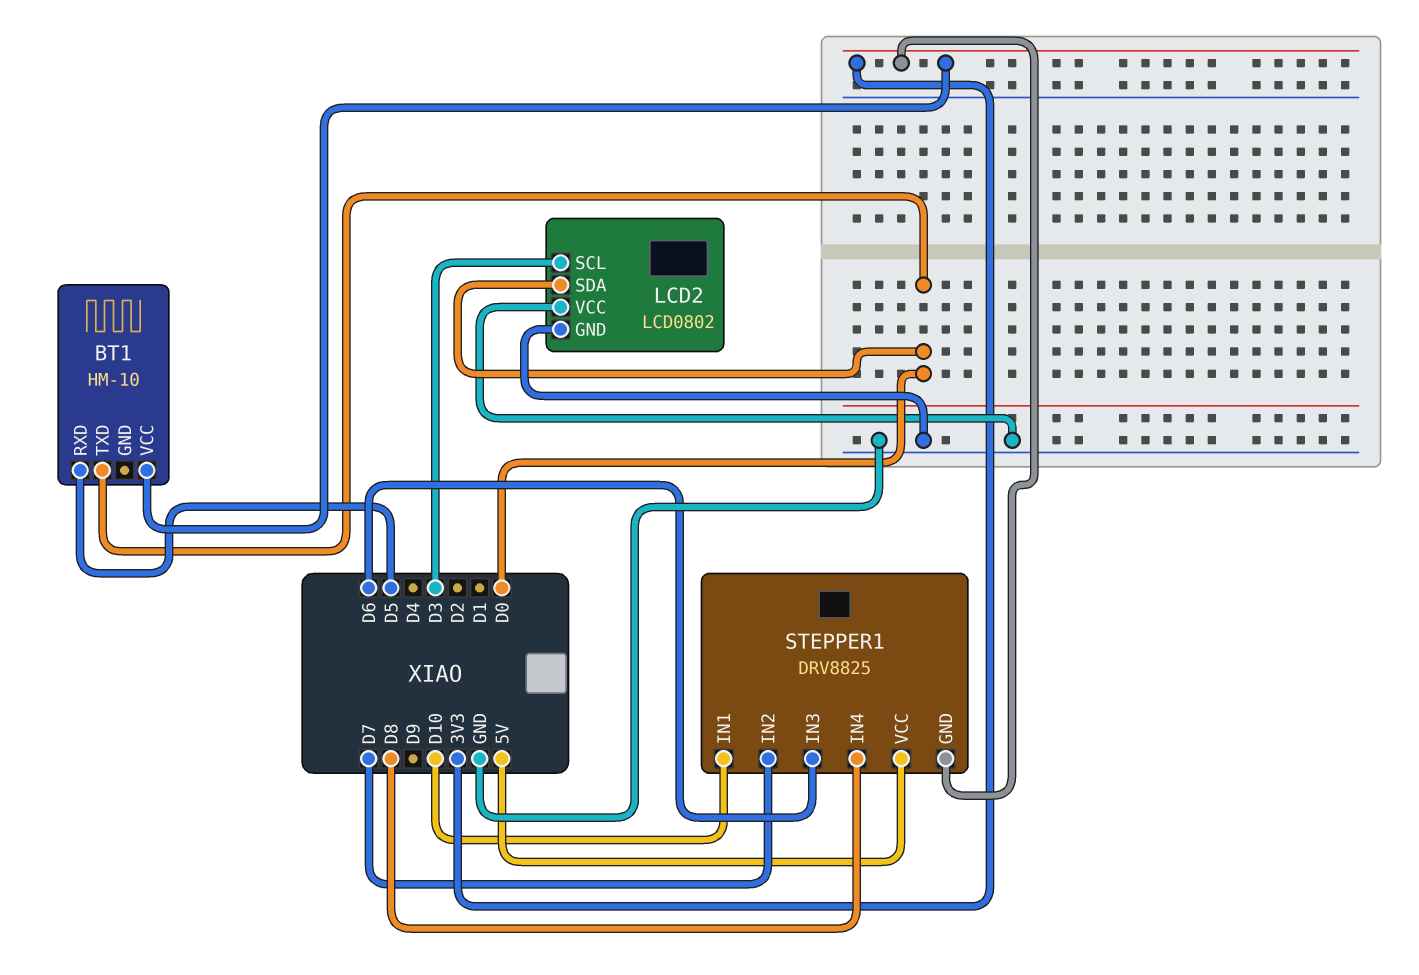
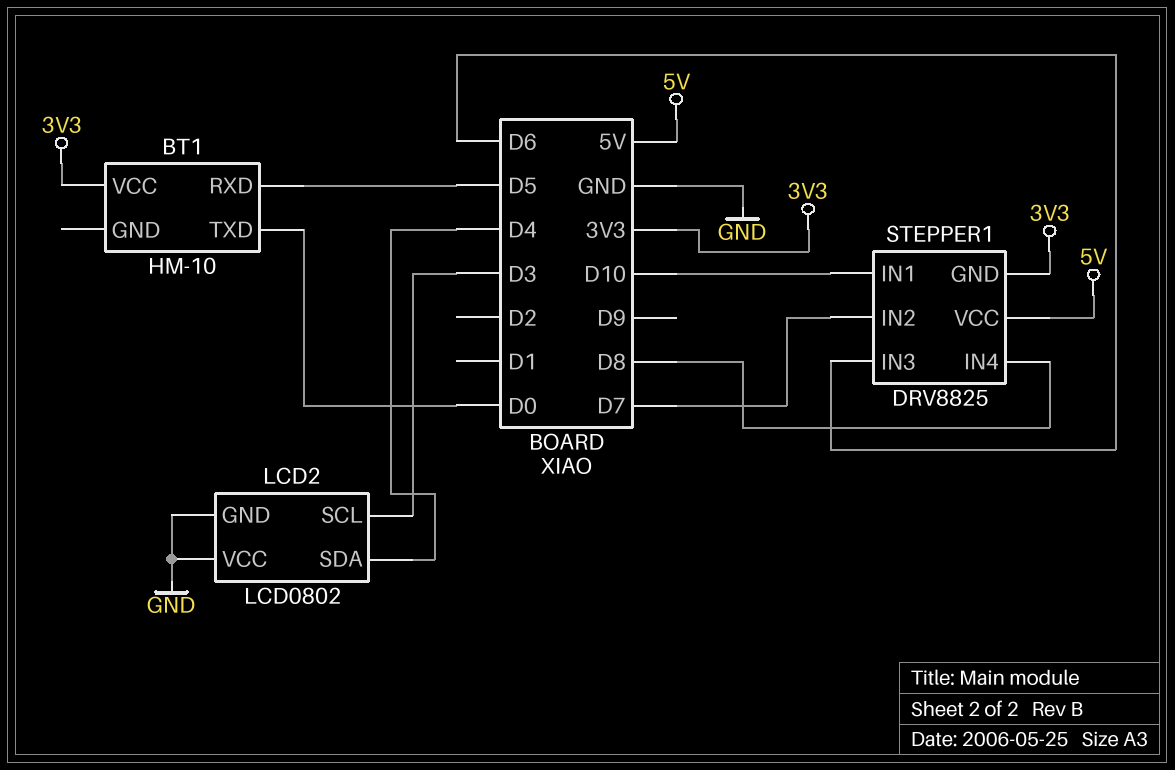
LCD2 pin SDA: D0 -> D4

